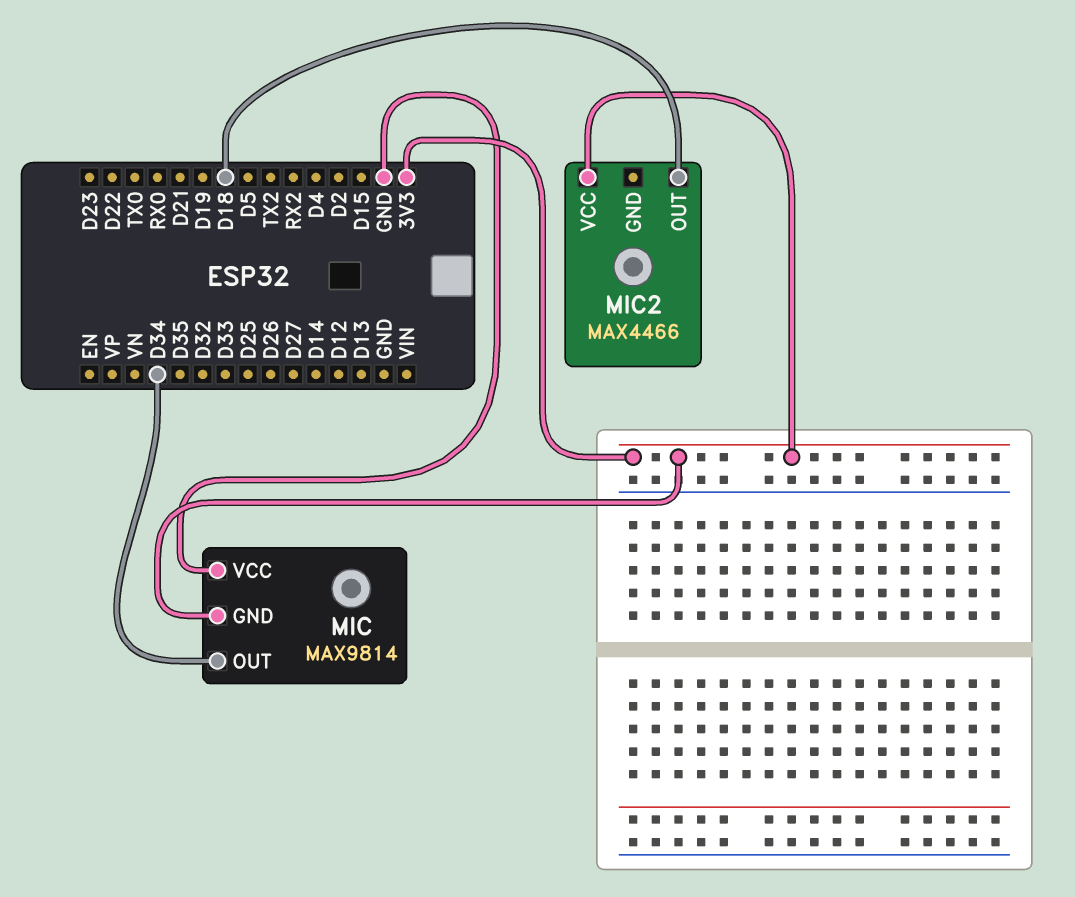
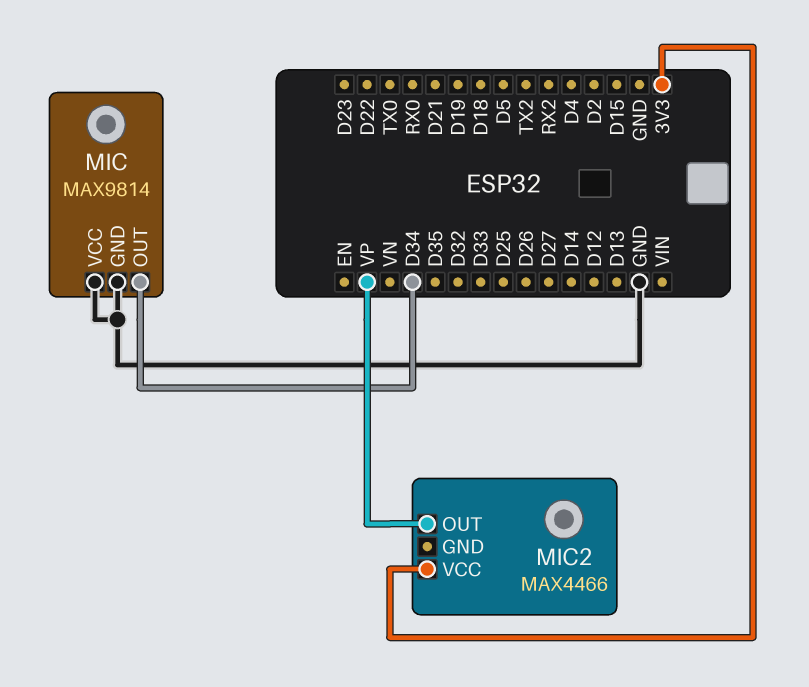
MIC pin GND: 3V3 -> GND
MIC2 pin OUT: D18 -> VP

